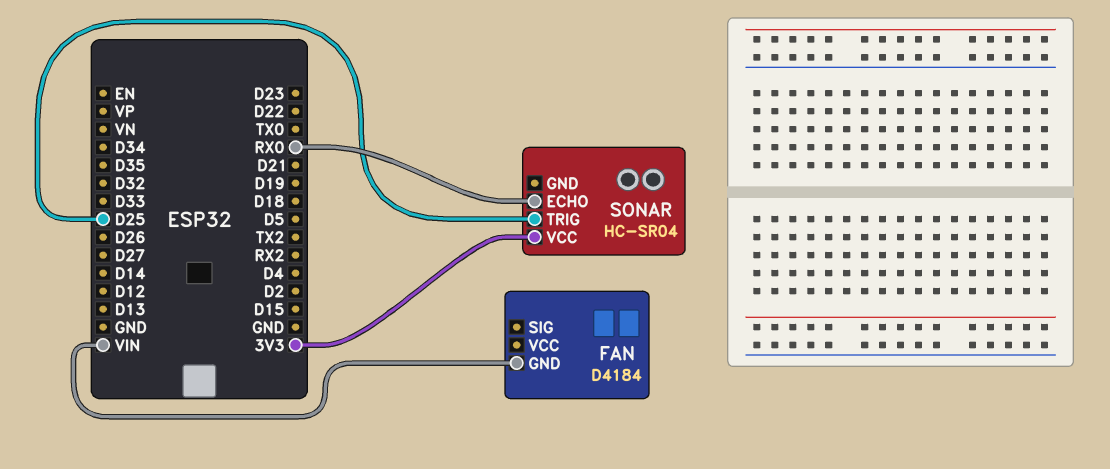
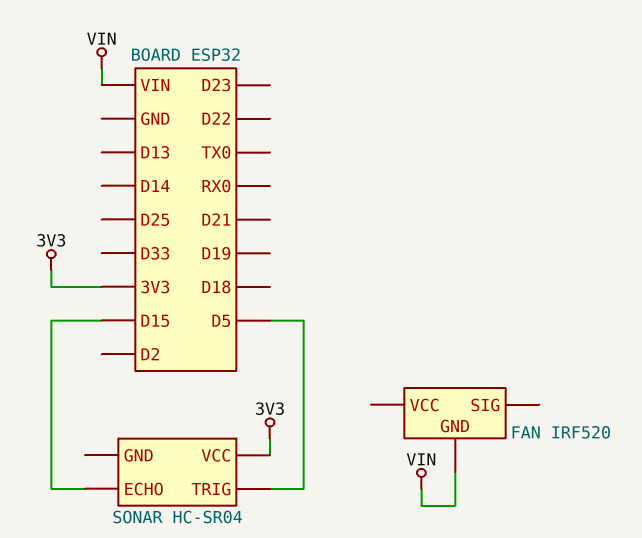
FAN: D4184 -> IRF520
SONAR pin ECHO: RX0 -> D15
SONAR pin TRIG: D25 -> D5

